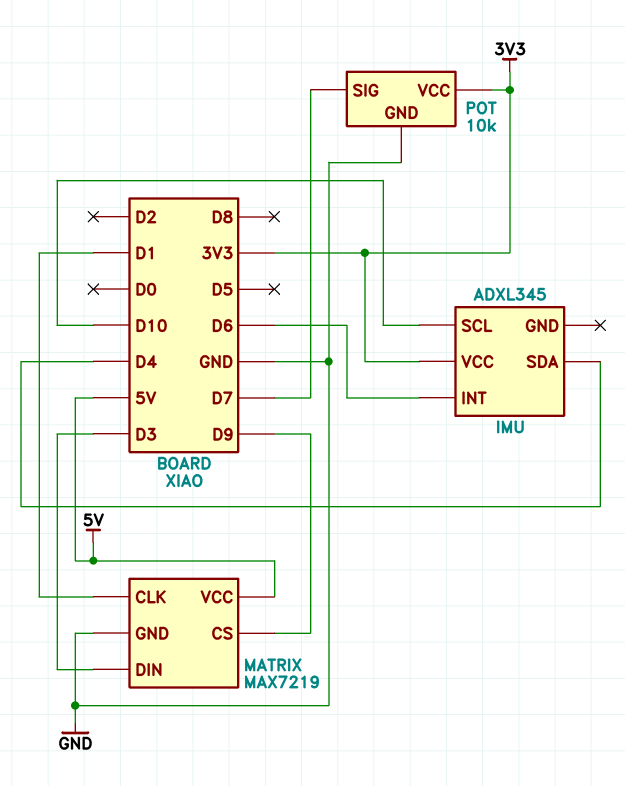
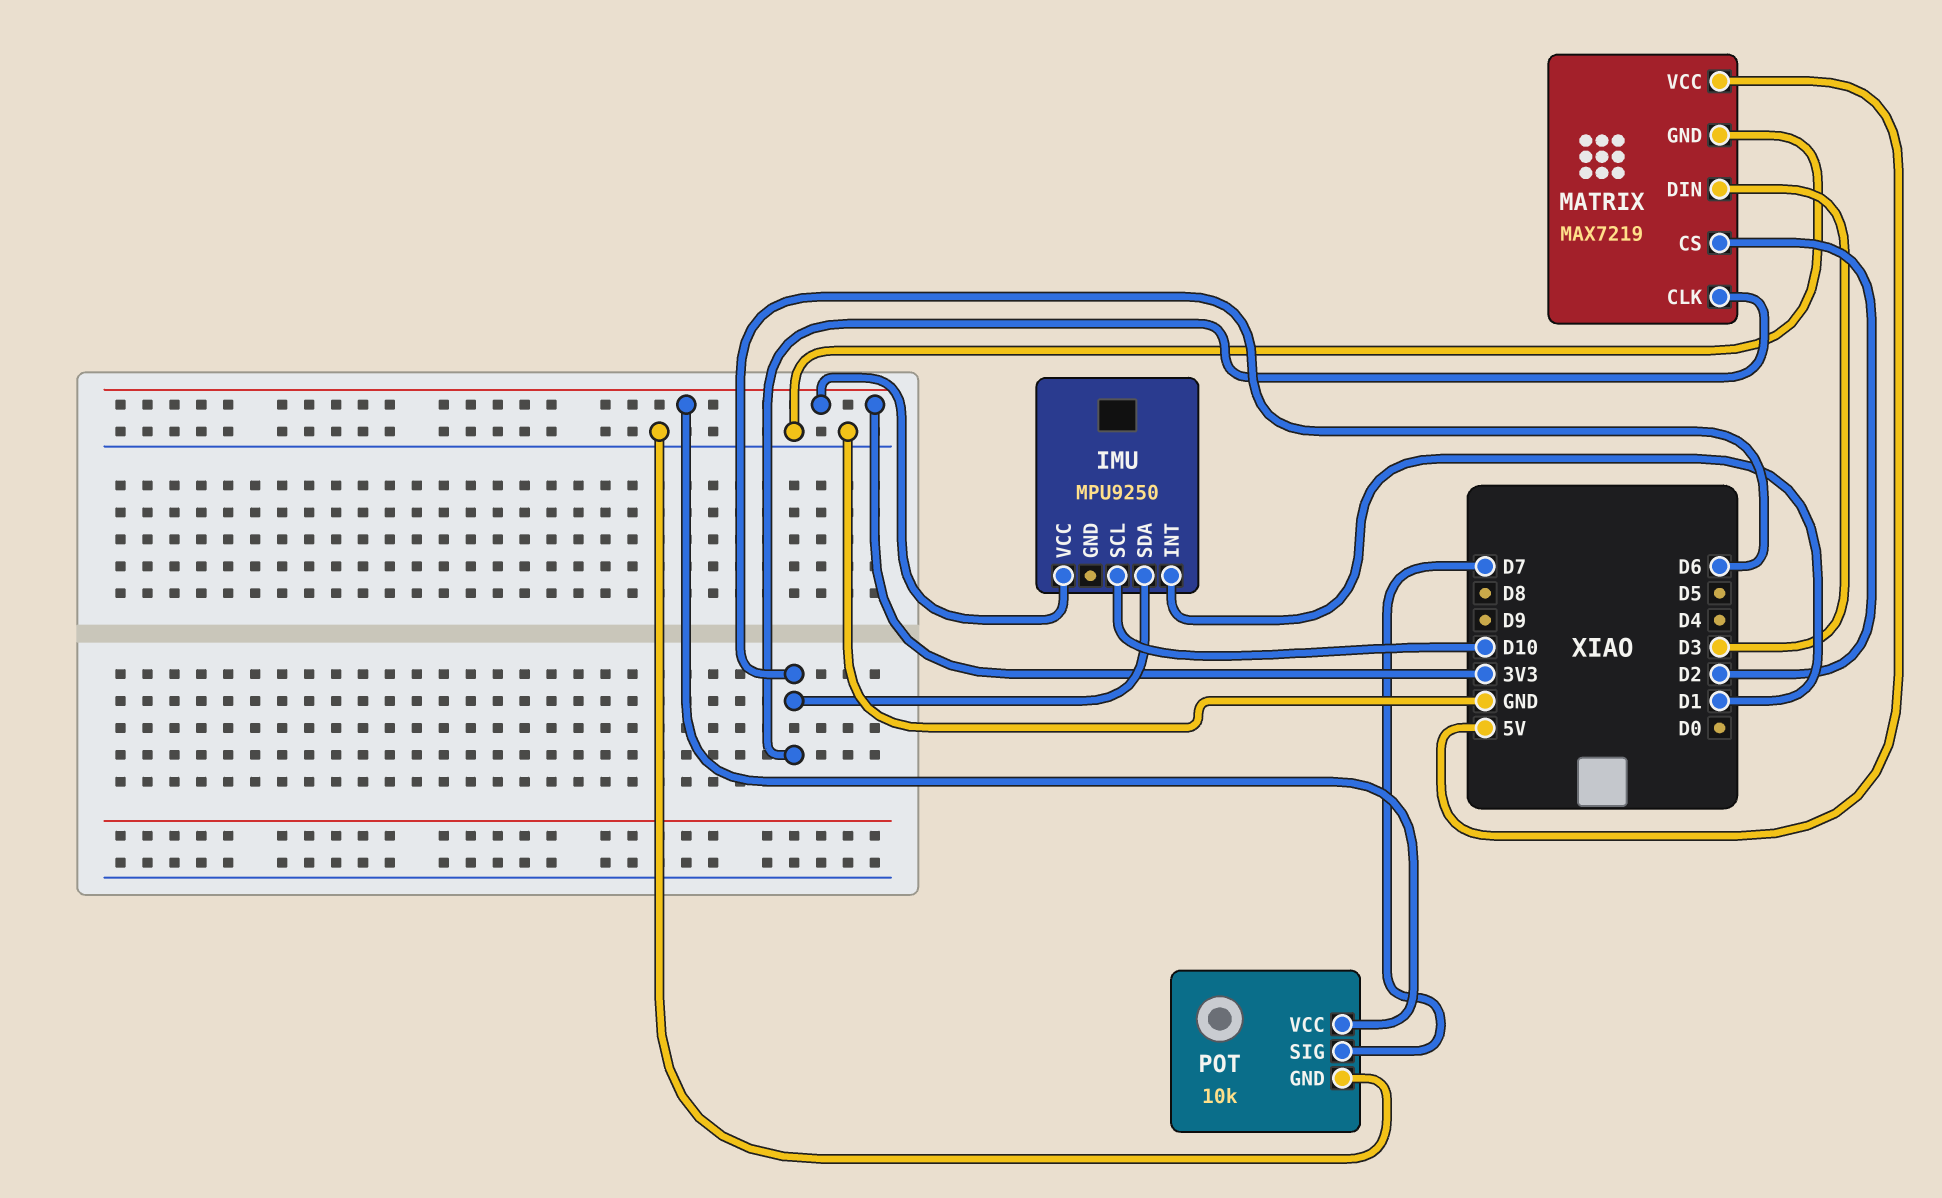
IMU: ADXL345 -> MPU9250
IMU pin INT: D6 -> D1
IMU pin SDA: D4 -> D6
MATRIX pin CLK: D1 -> D6
MATRIX pin CS: D9 -> D2

